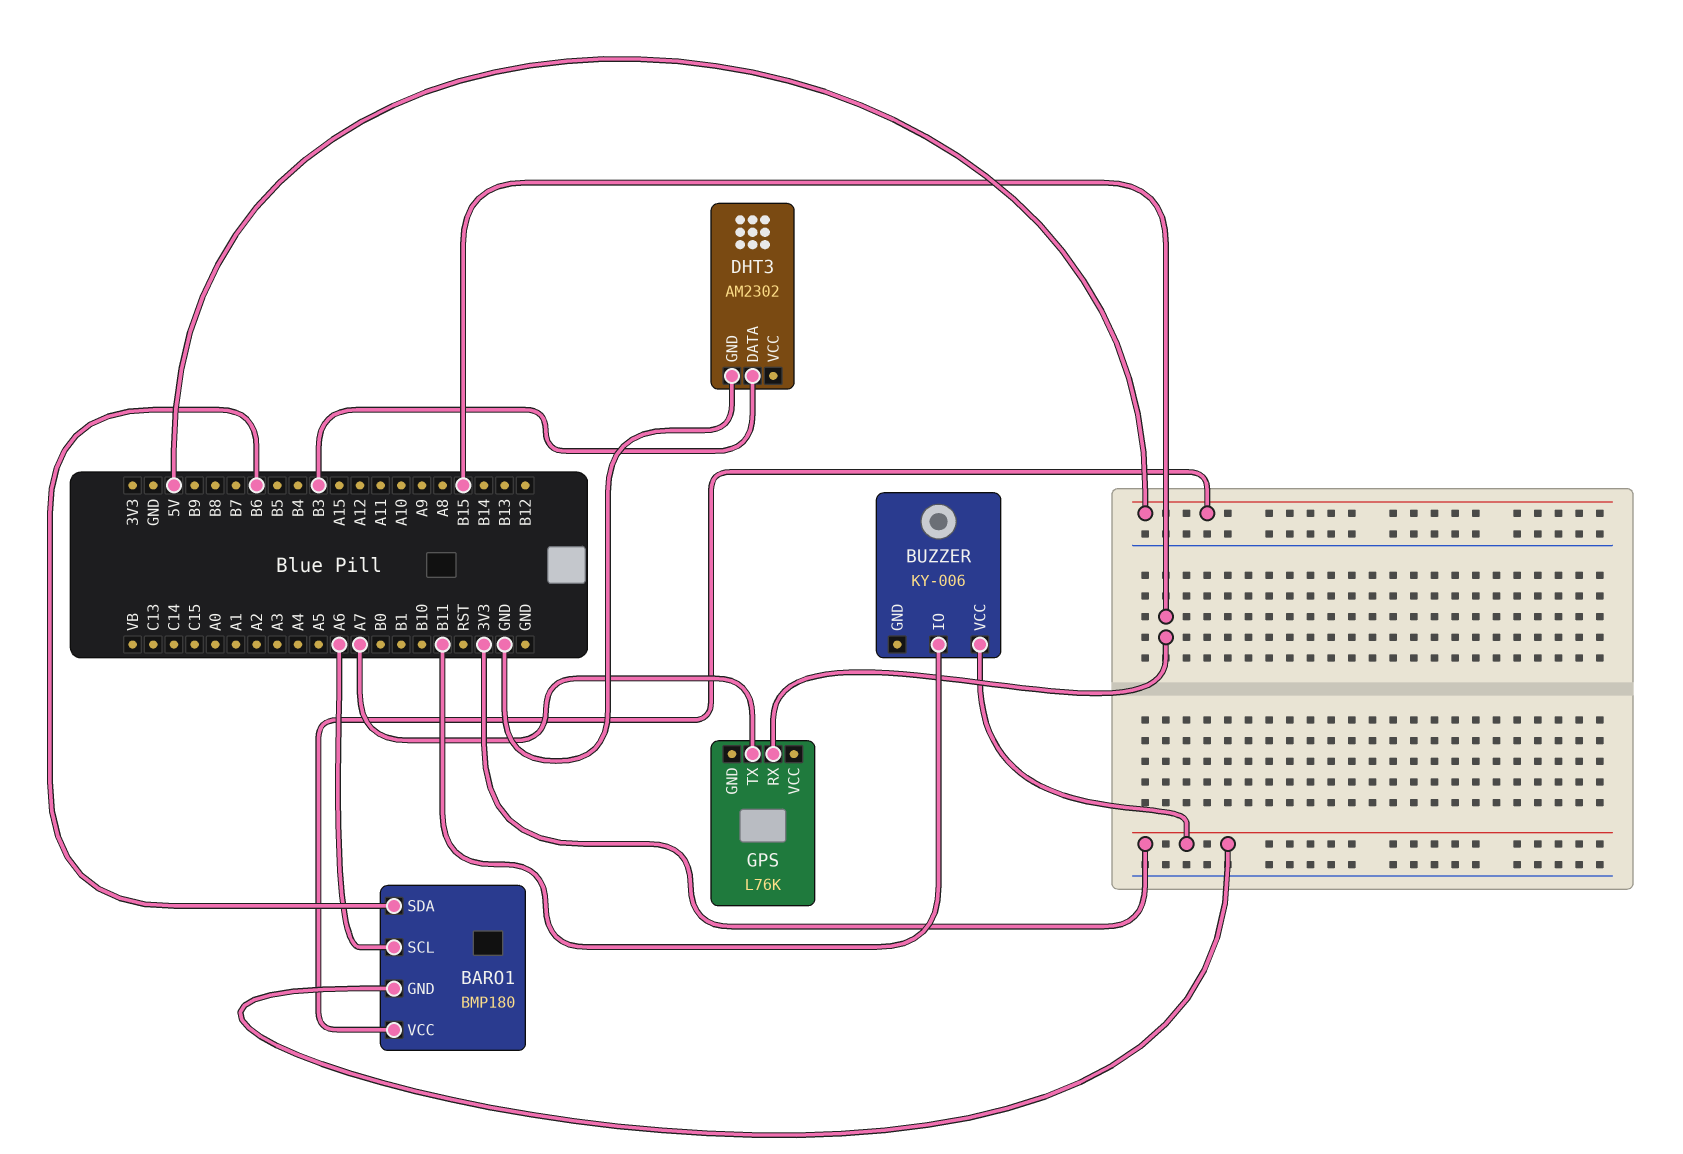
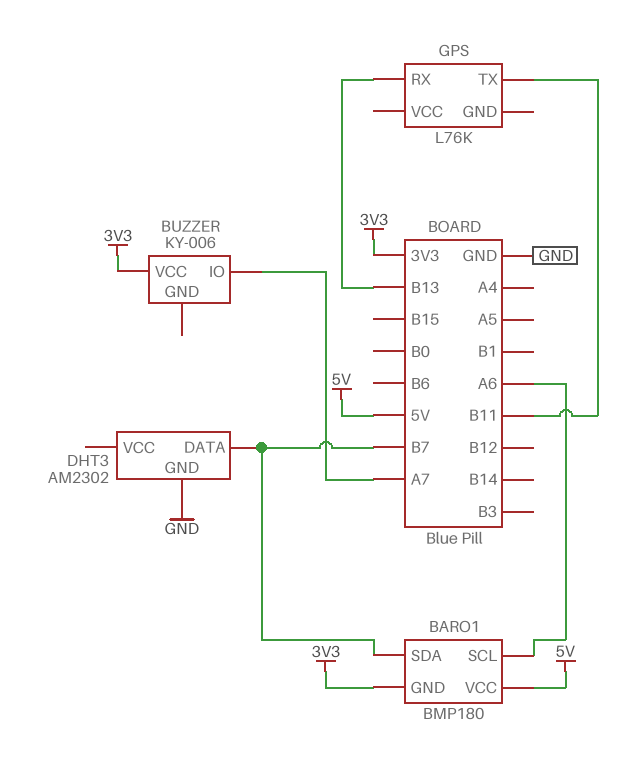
BARO1 pin SDA: B6 -> B7
BUZZER pin IO: B11 -> A7
DHT3 pin DATA: B3 -> B7
GPS pin RX: B15 -> B13
GPS pin TX: A7 -> B11

